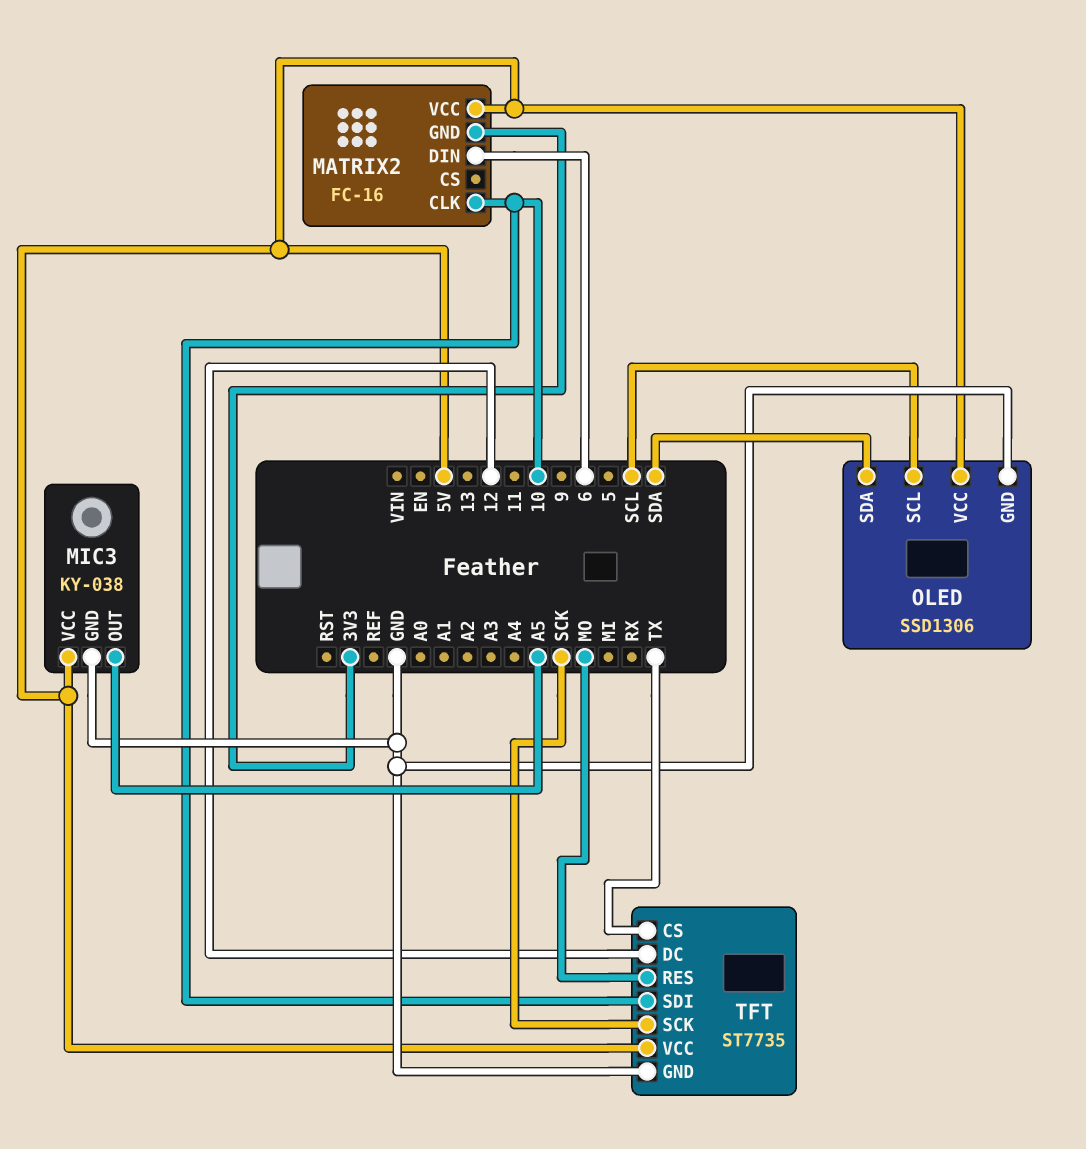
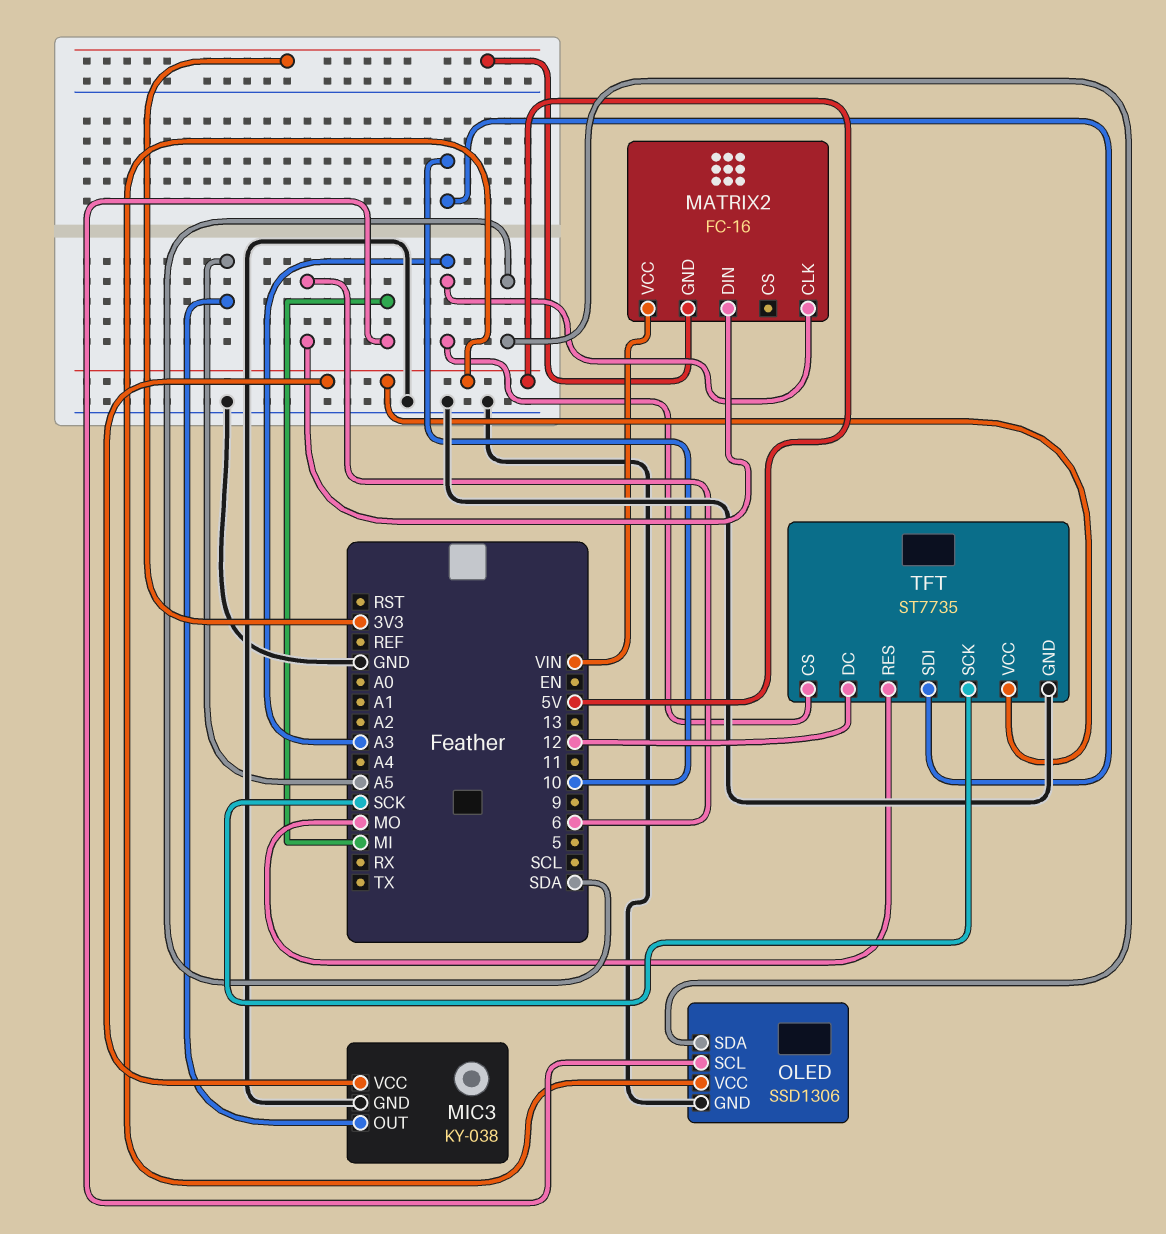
MATRIX2 pin CLK: 10 -> A3
MATRIX2 pin VCC: 5V -> VIN
OLED pin SCL: SCL -> MI
TFT pin CS: TX -> A3

